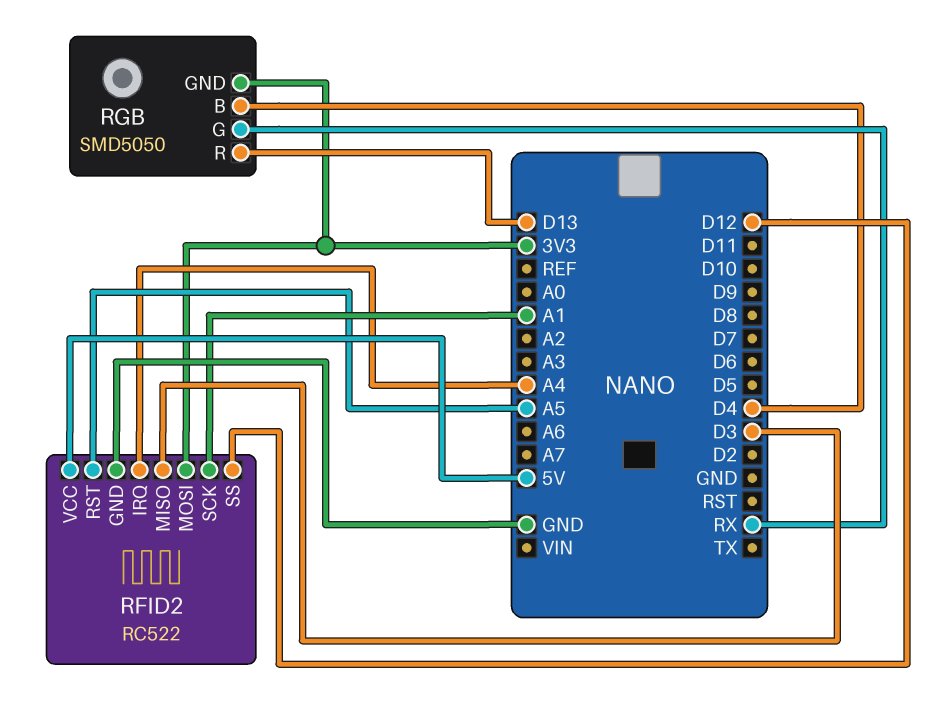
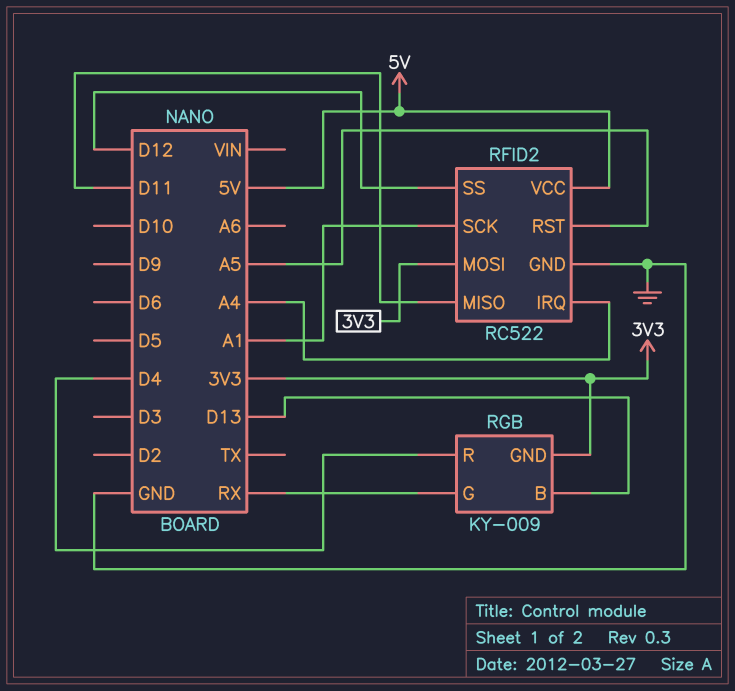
RFID2 pin MISO: D3 -> D11
RGB: SMD5050 -> KY-009
RGB pin B: D4 -> D13
RGB pin R: D13 -> D4

